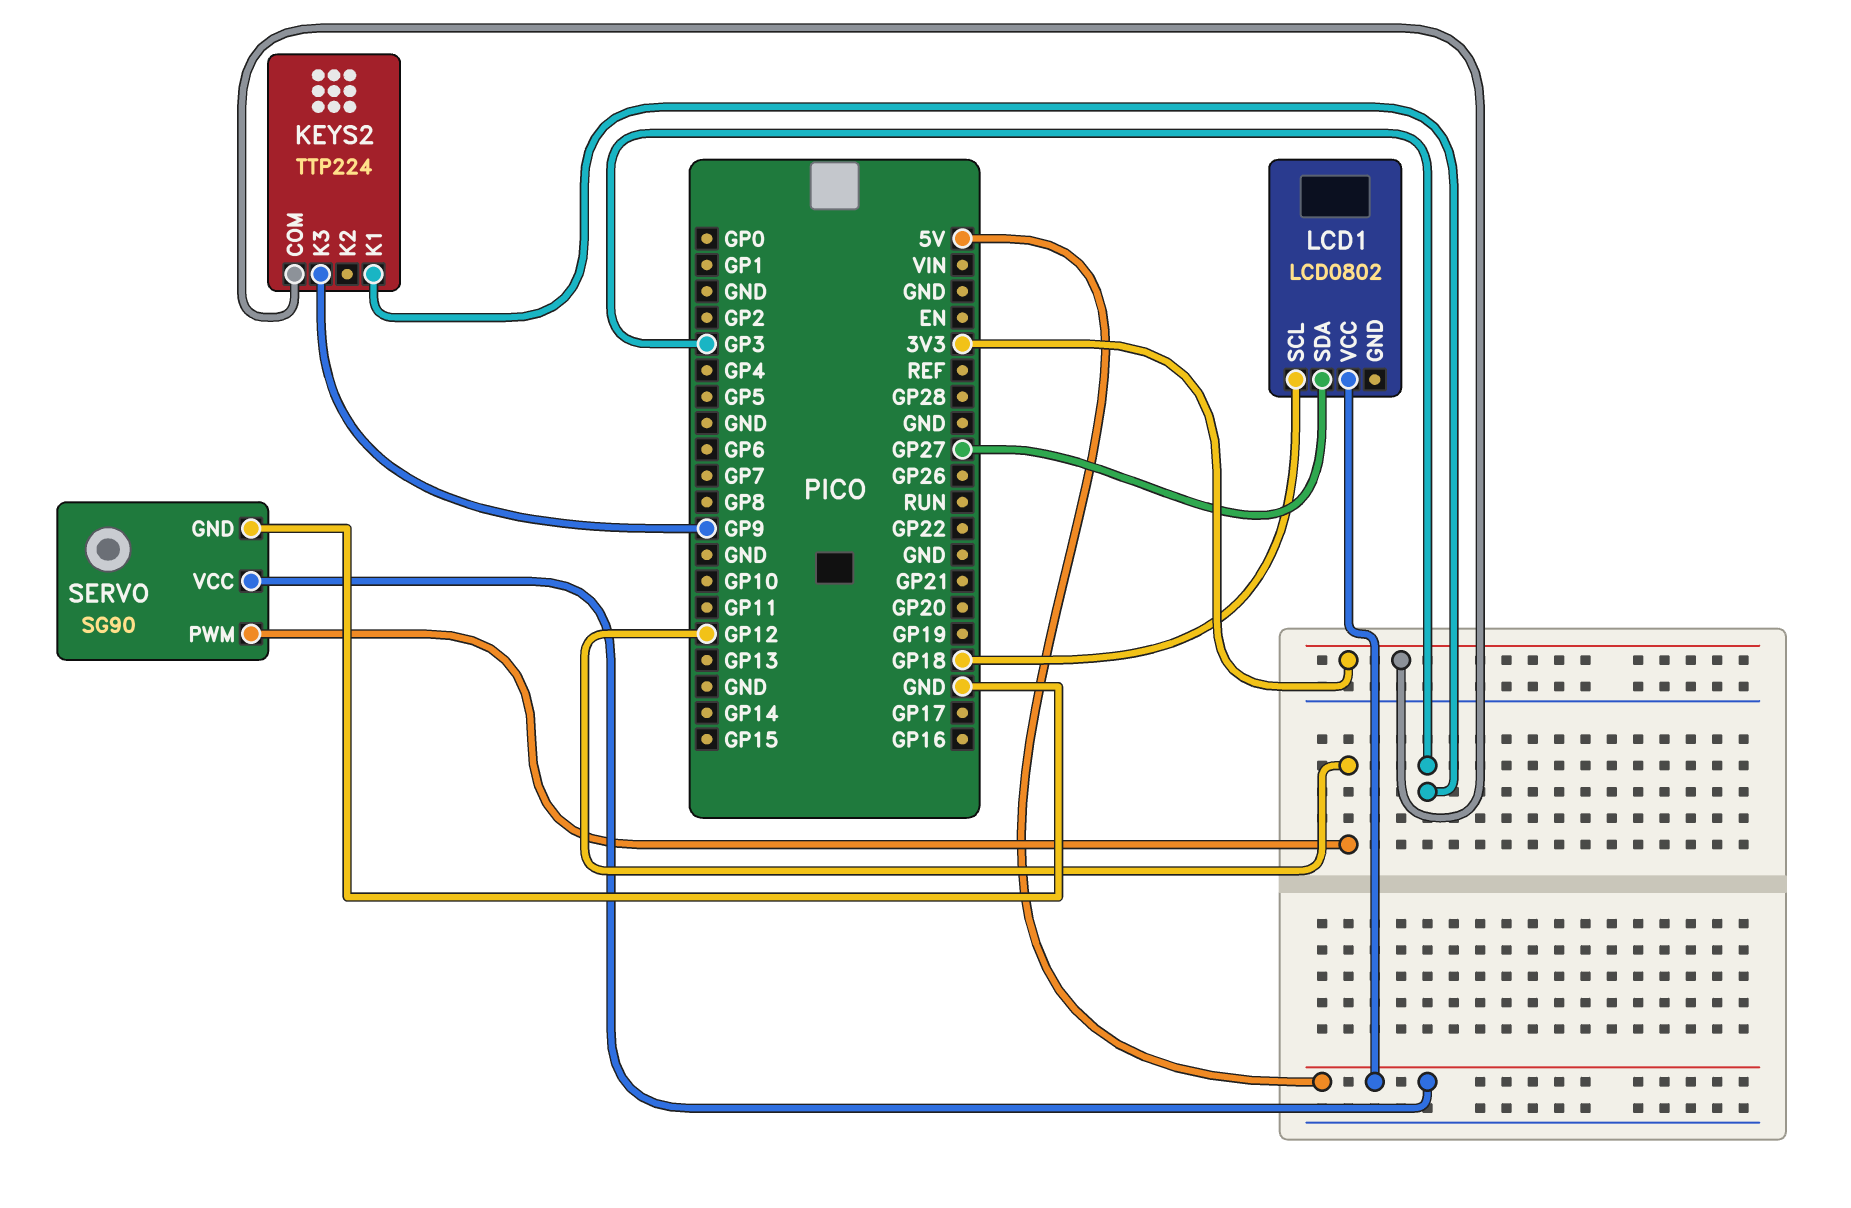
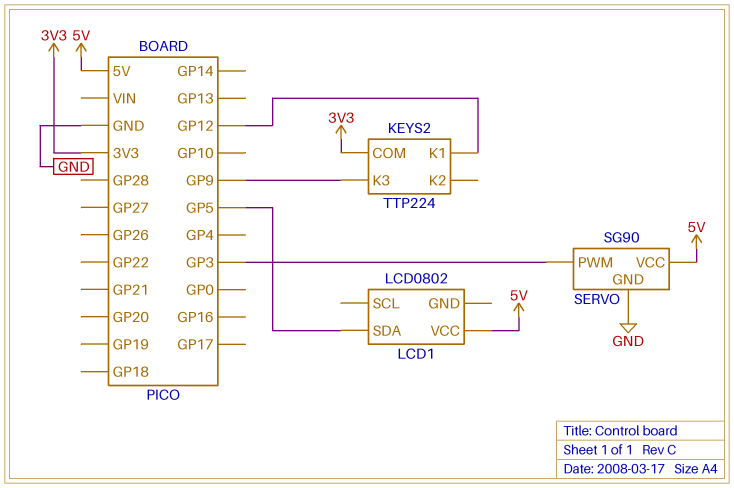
KEYS2 pin K1: GP3 -> GP12
LCD1 pin SCL: GP18 -> none
LCD1 pin SDA: GP27 -> GP5
SERVO pin PWM: GP12 -> GP3

